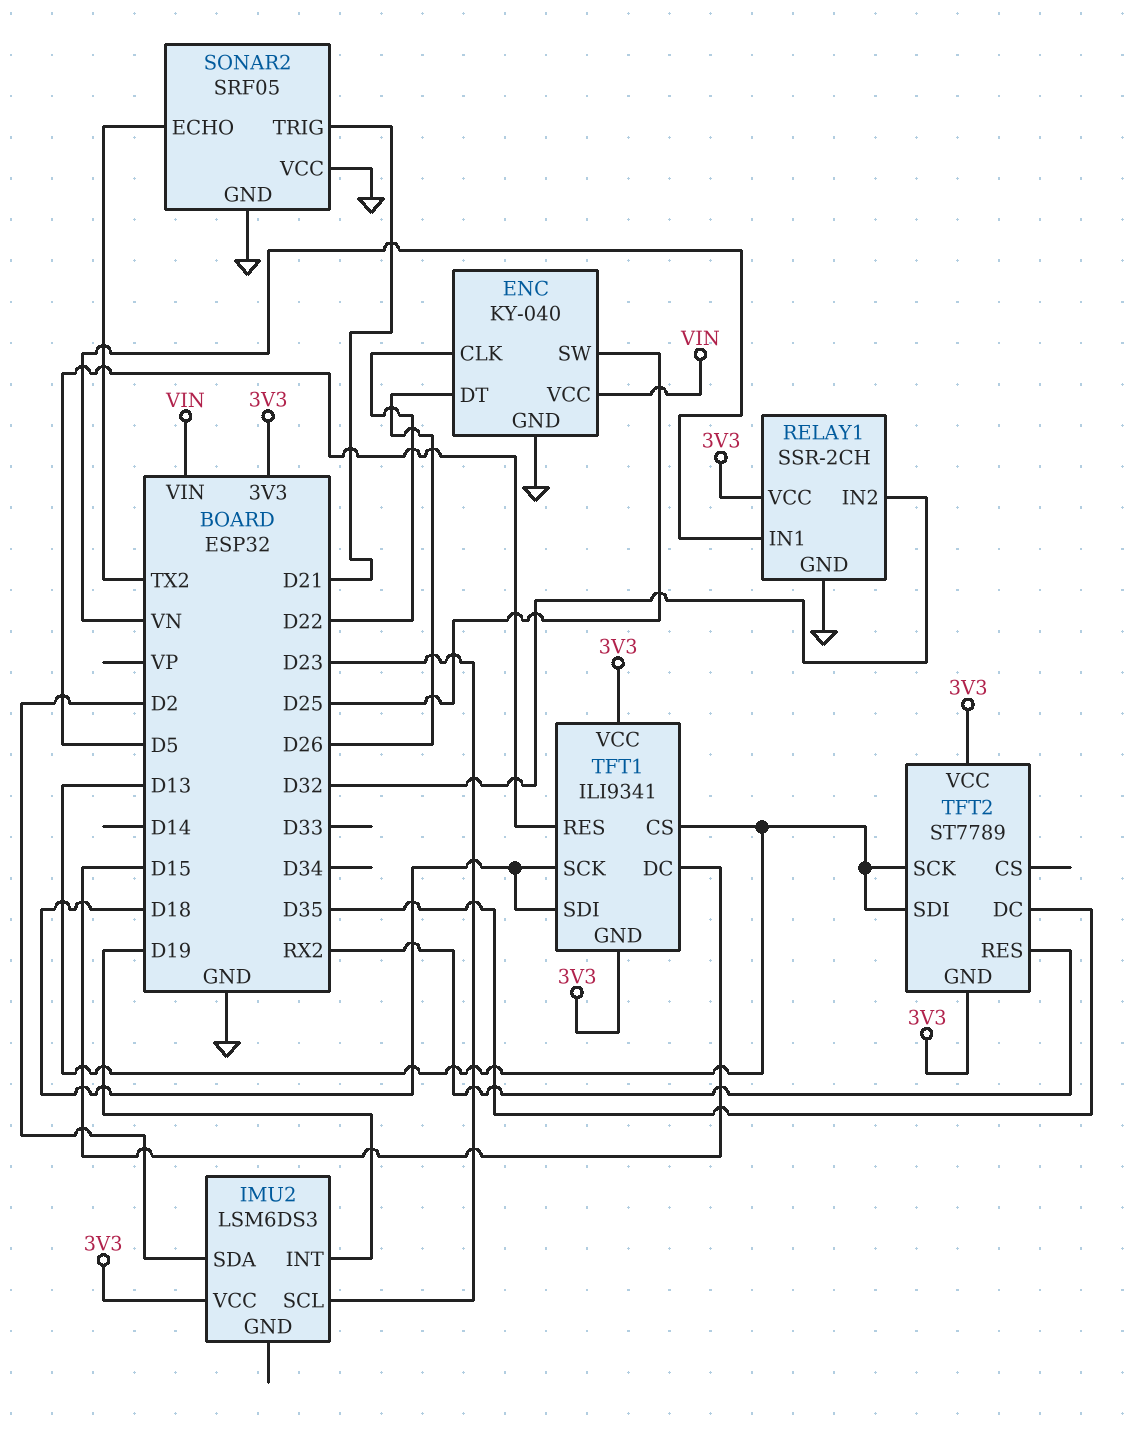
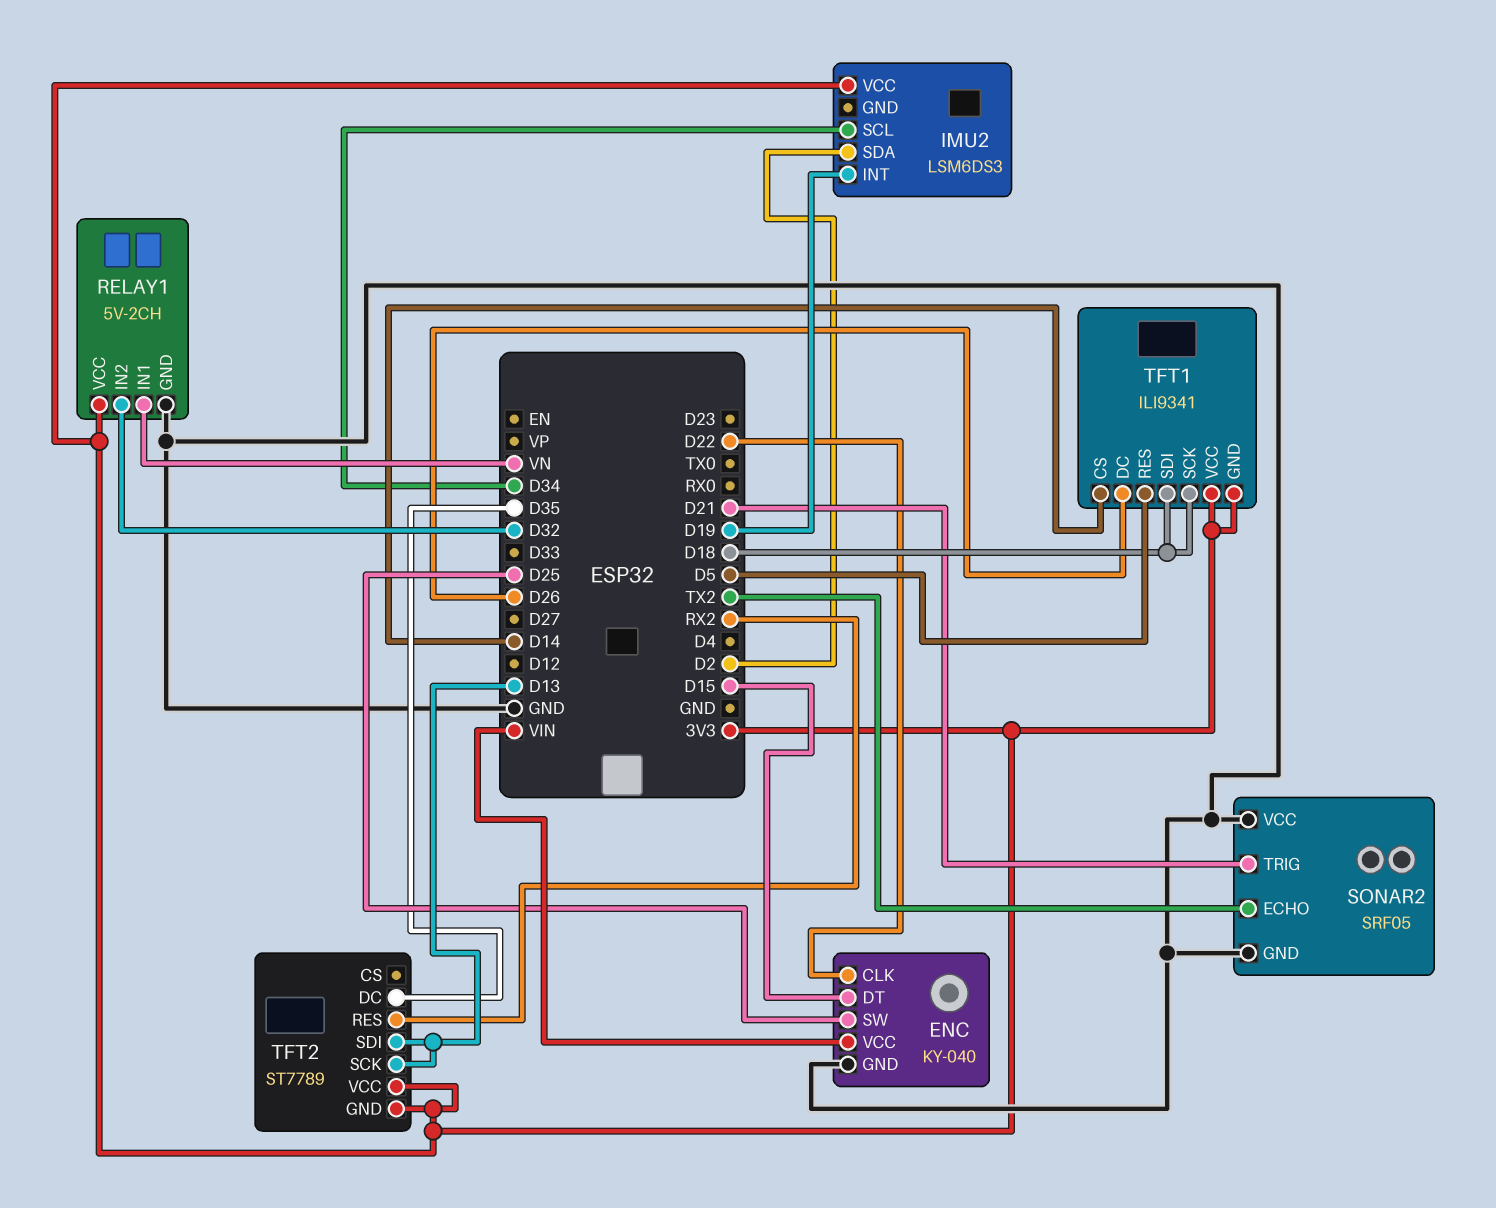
ENC pin DT: D26 -> D15
IMU2 pin SCL: D23 -> D34
RELAY1: SSR-2CH -> 5V-2CH
TFT1 pin CS: D13 -> D14
TFT1 pin DC: D15 -> D26

